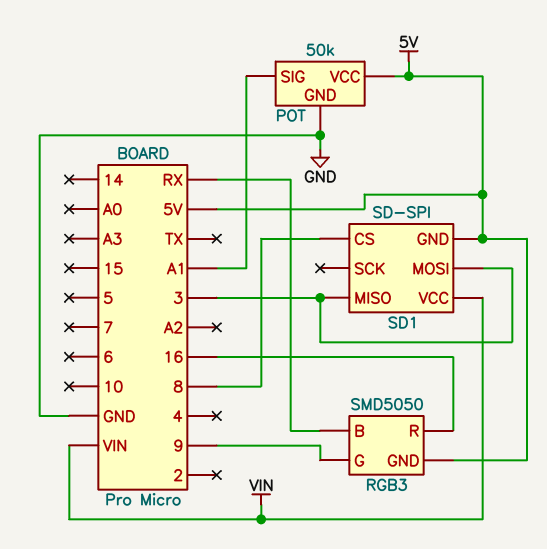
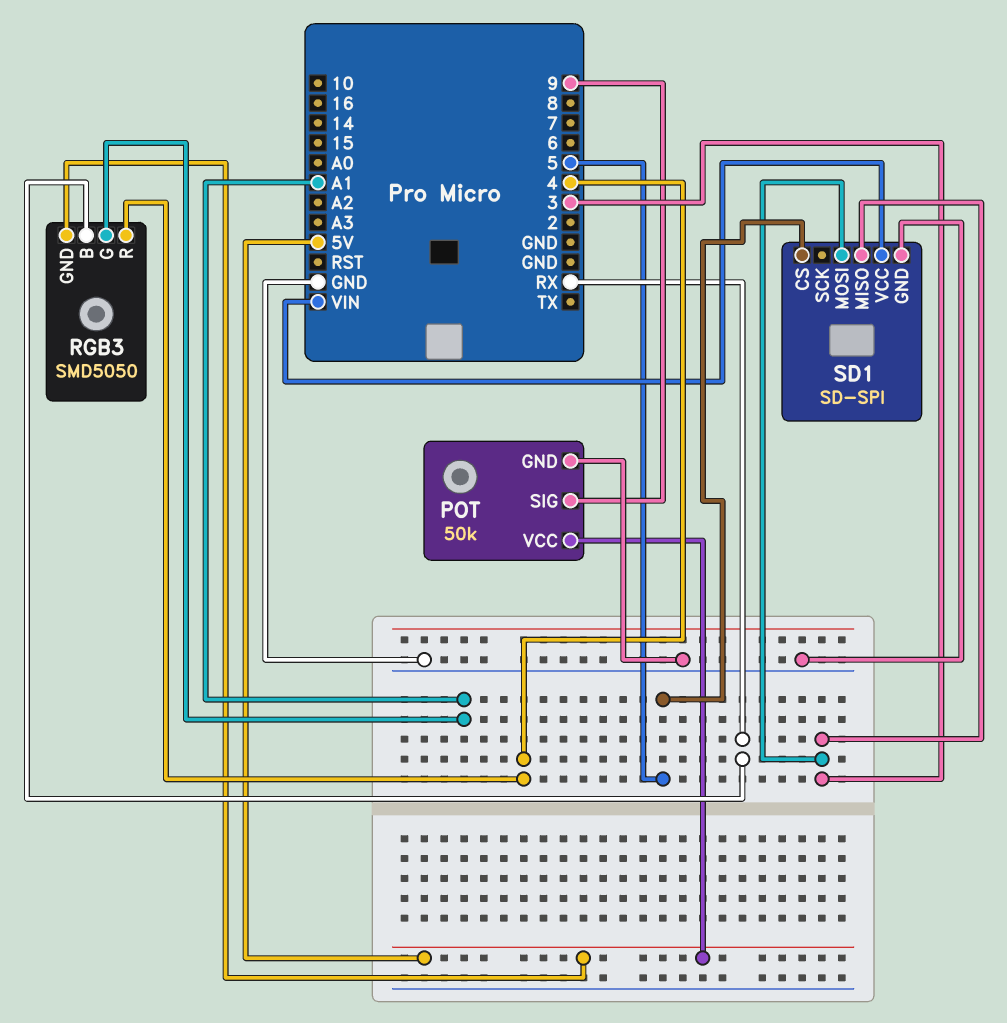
POT pin SIG: A1 -> 9
RGB3 pin G: 9 -> A1
RGB3 pin R: 16 -> 4
SD1 pin CS: 8 -> 5
SD1 pin GND: 5V -> GND

